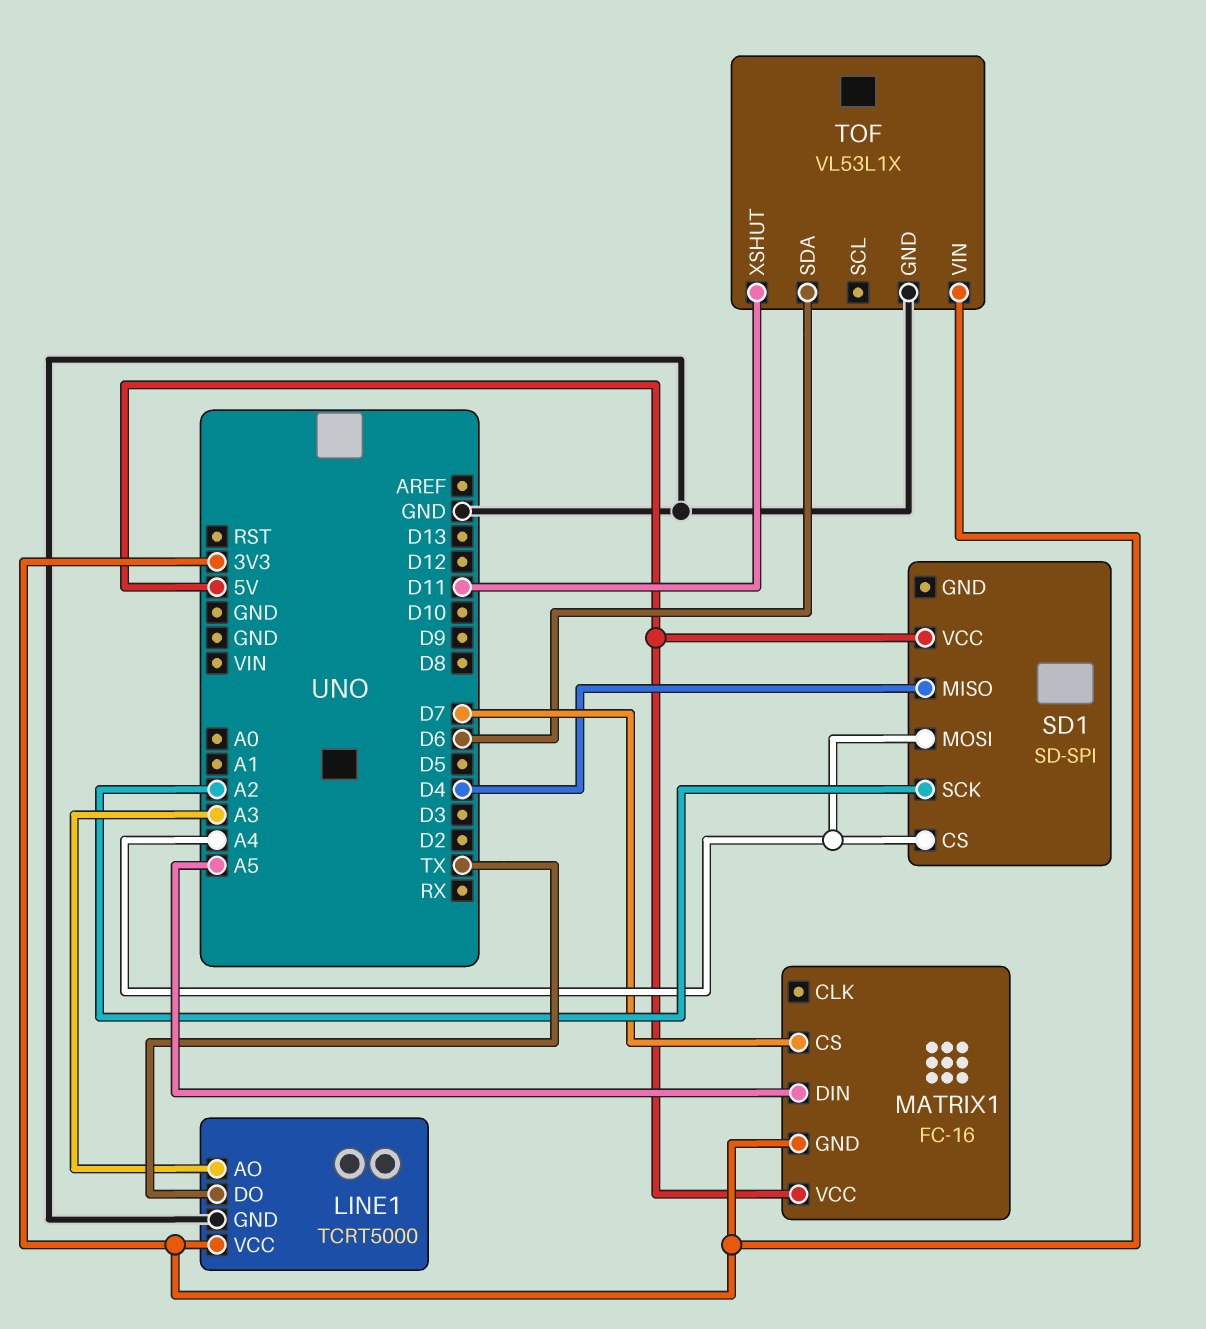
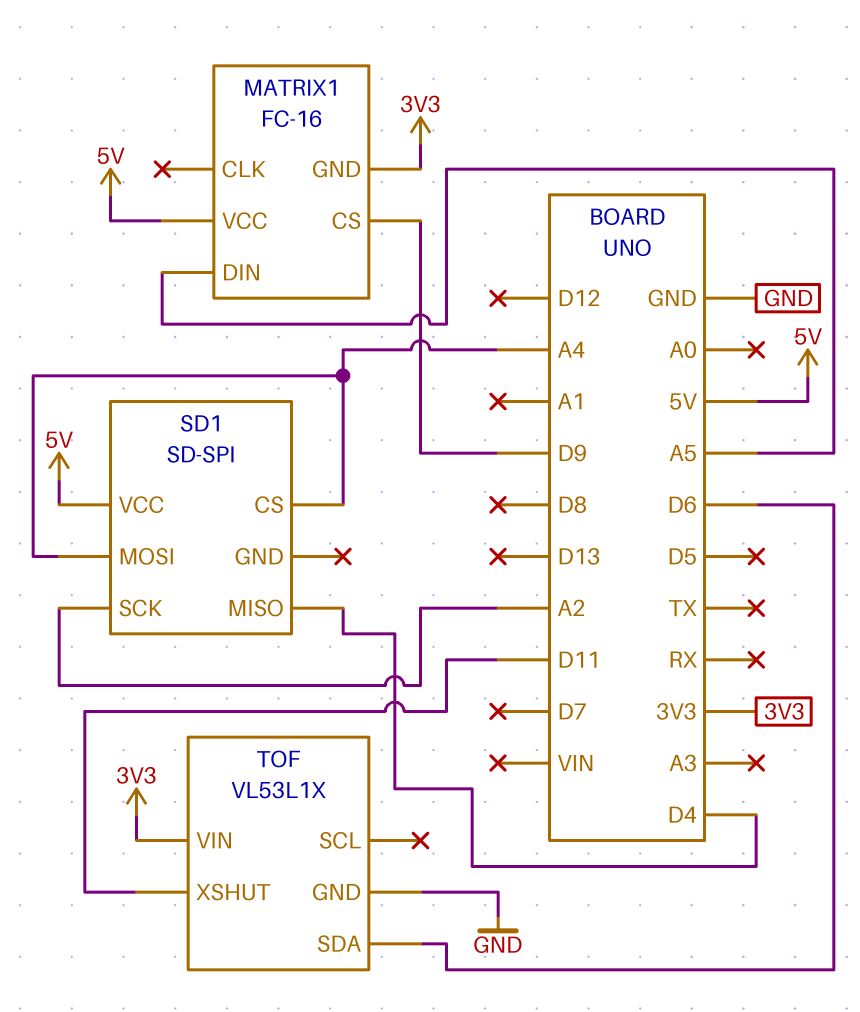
LINE1: TCRT5000 -> none
LINE1 pin AO: A3 -> none
LINE1 pin DO: TX -> none
LINE1 pin GND: GND -> none
LINE1 pin VCC: 3V3 -> none
MATRIX1 pin CS: D7 -> D9

